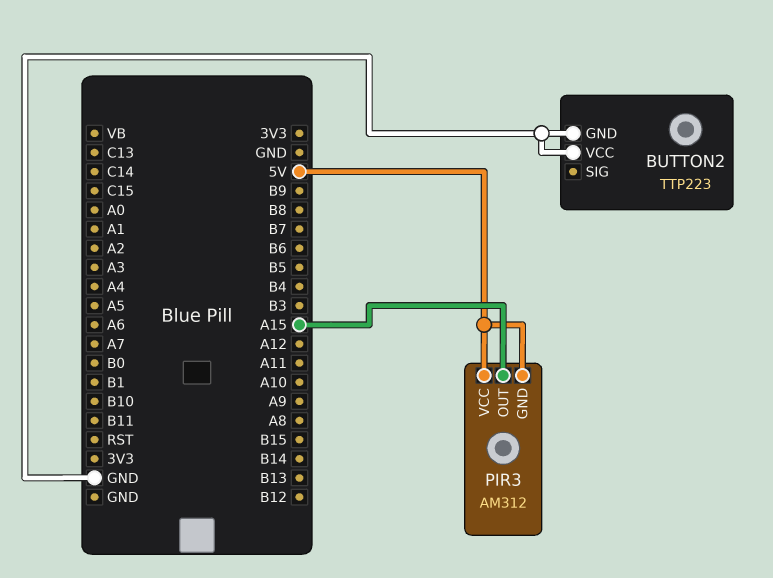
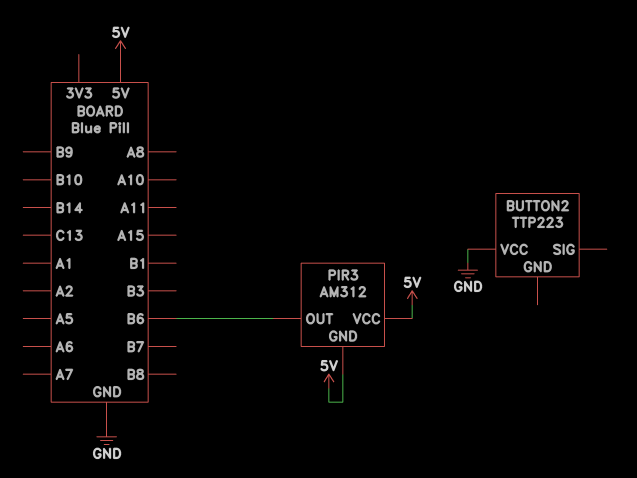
BUTTON2 pin GND: GND -> none
PIR3 pin OUT: A15 -> B6

